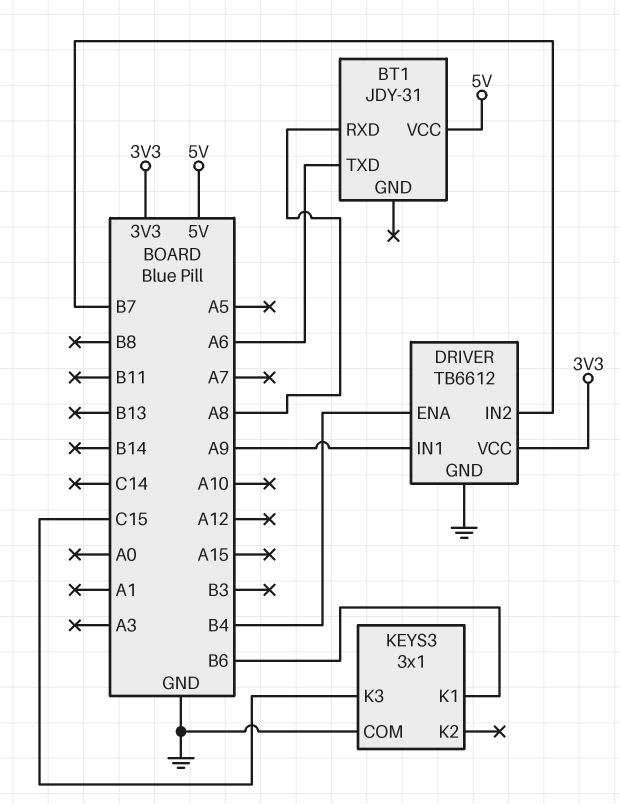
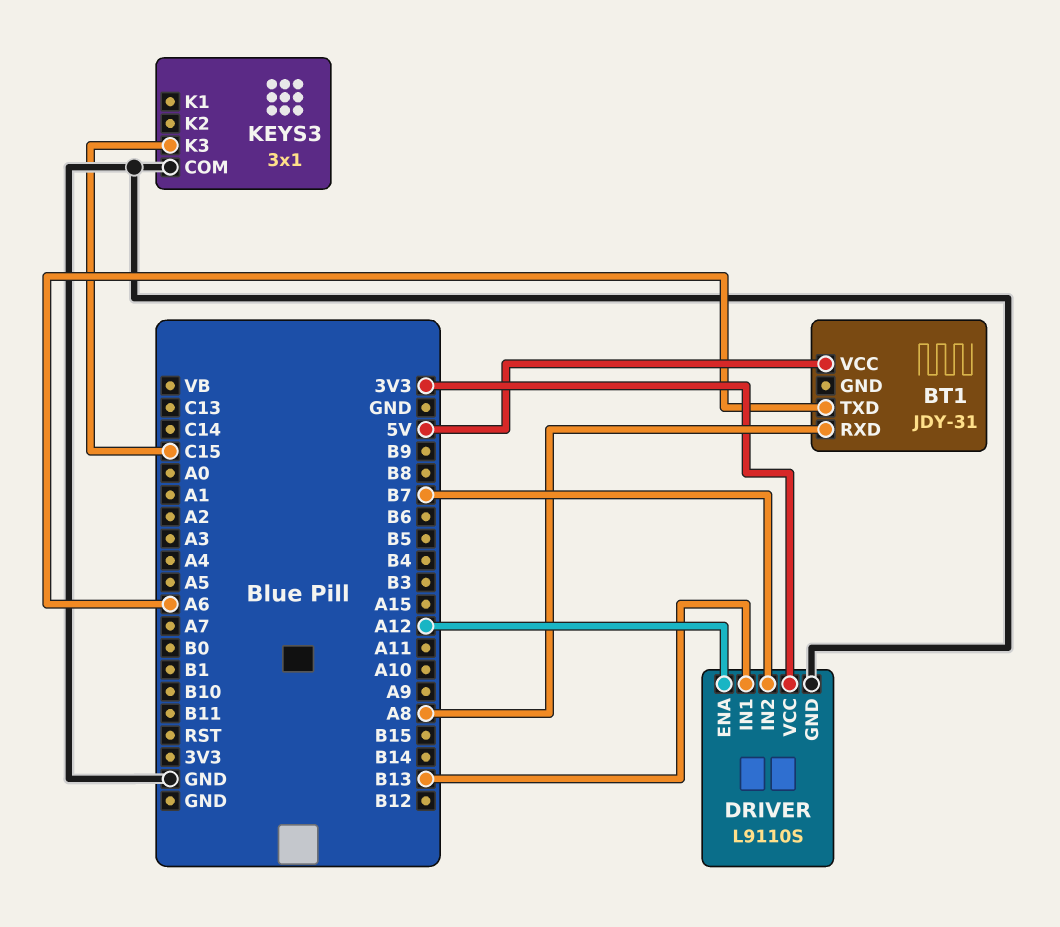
DRIVER: TB6612 -> L9110S
DRIVER pin ENA: B4 -> A12
DRIVER pin IN1: A9 -> B13
KEYS3 pin K1: B6 -> none

